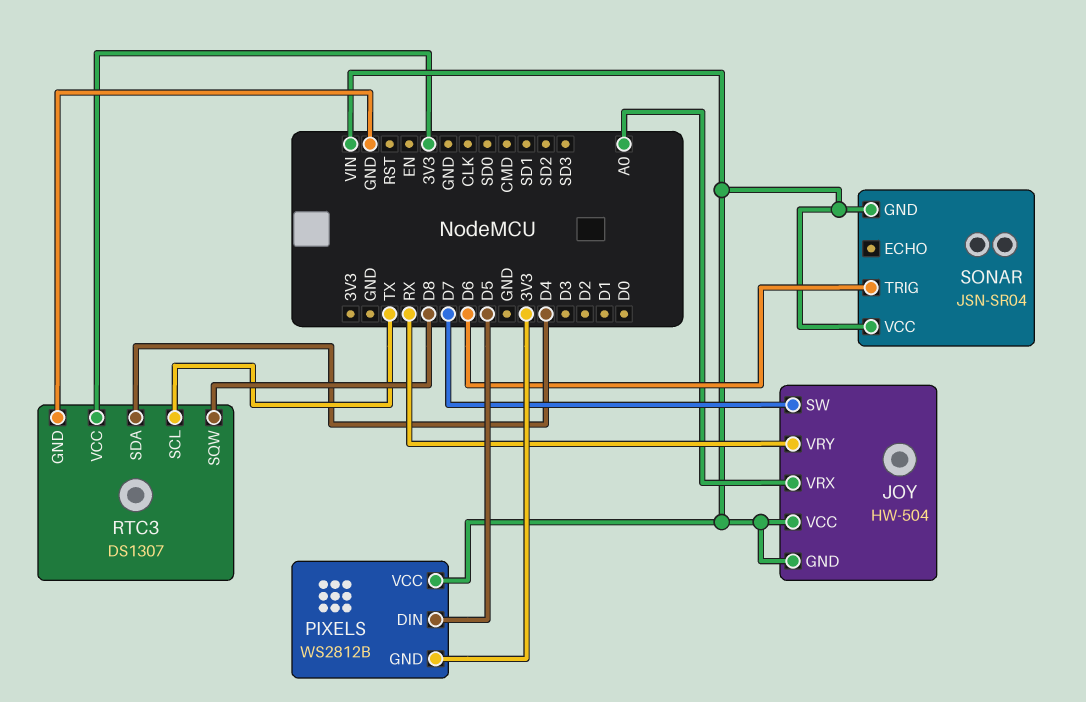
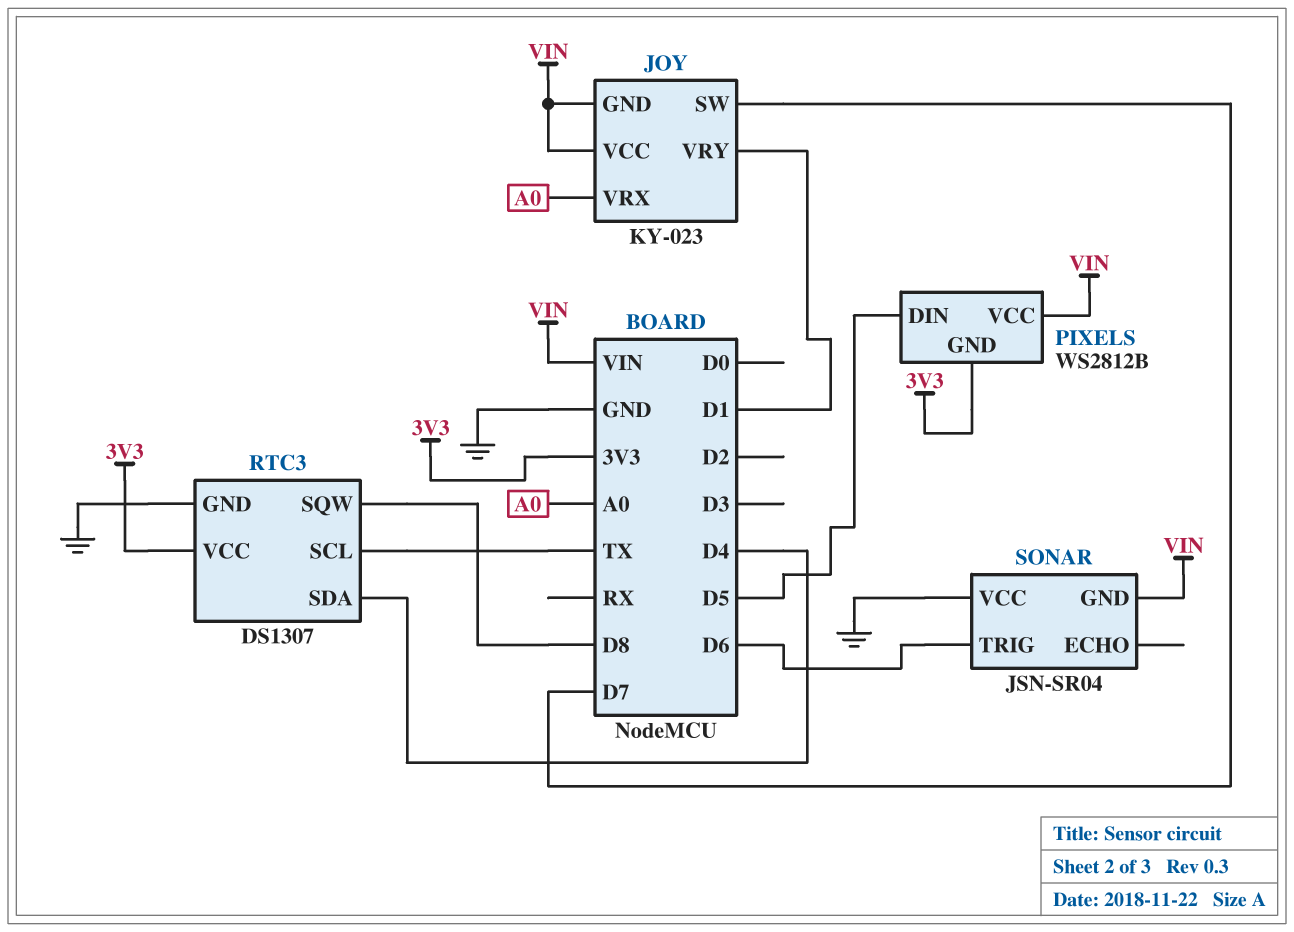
JOY: HW-504 -> KY-023
JOY pin VRY: RX -> D1
SONAR pin VCC: VIN -> GND

